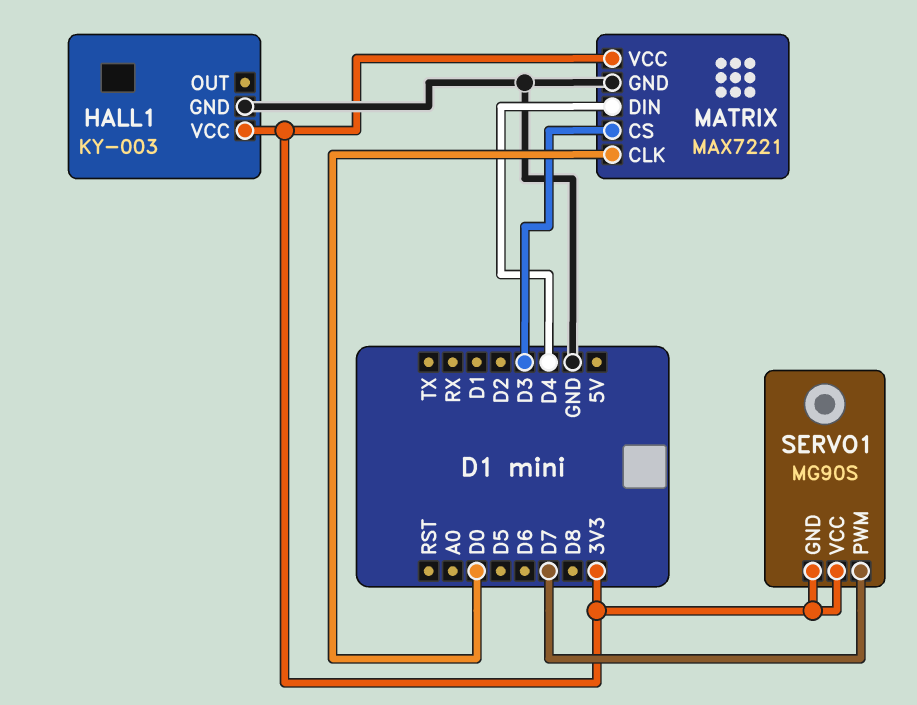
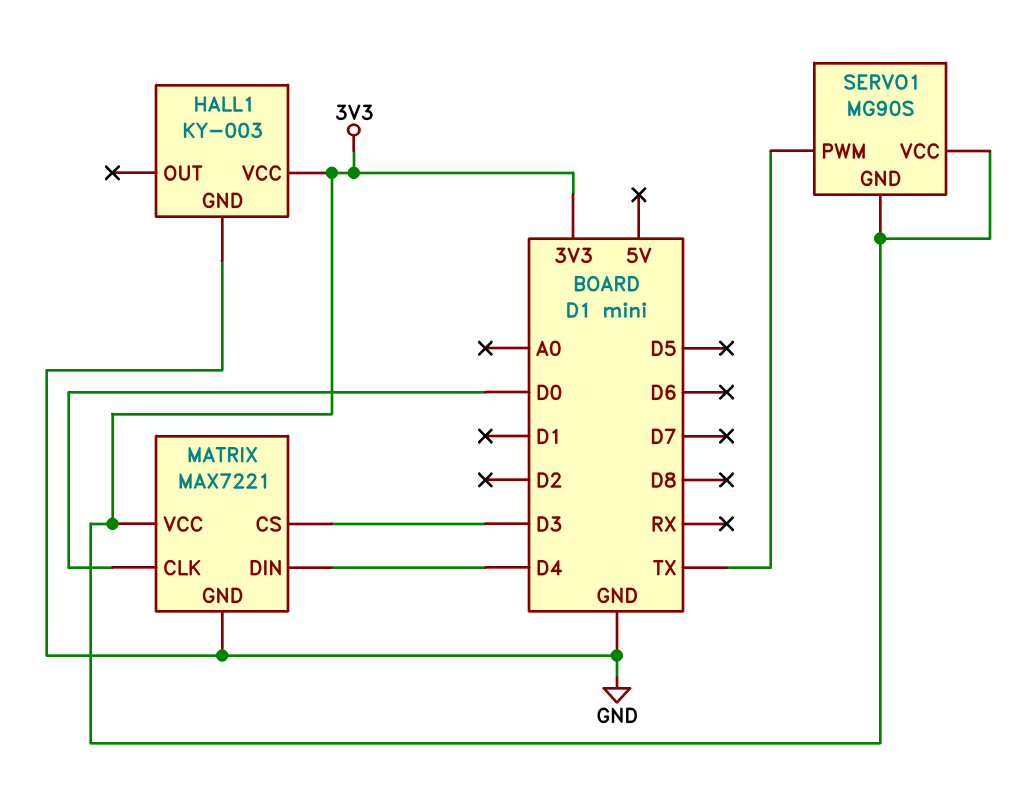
SERVO1 pin PWM: D7 -> TX

